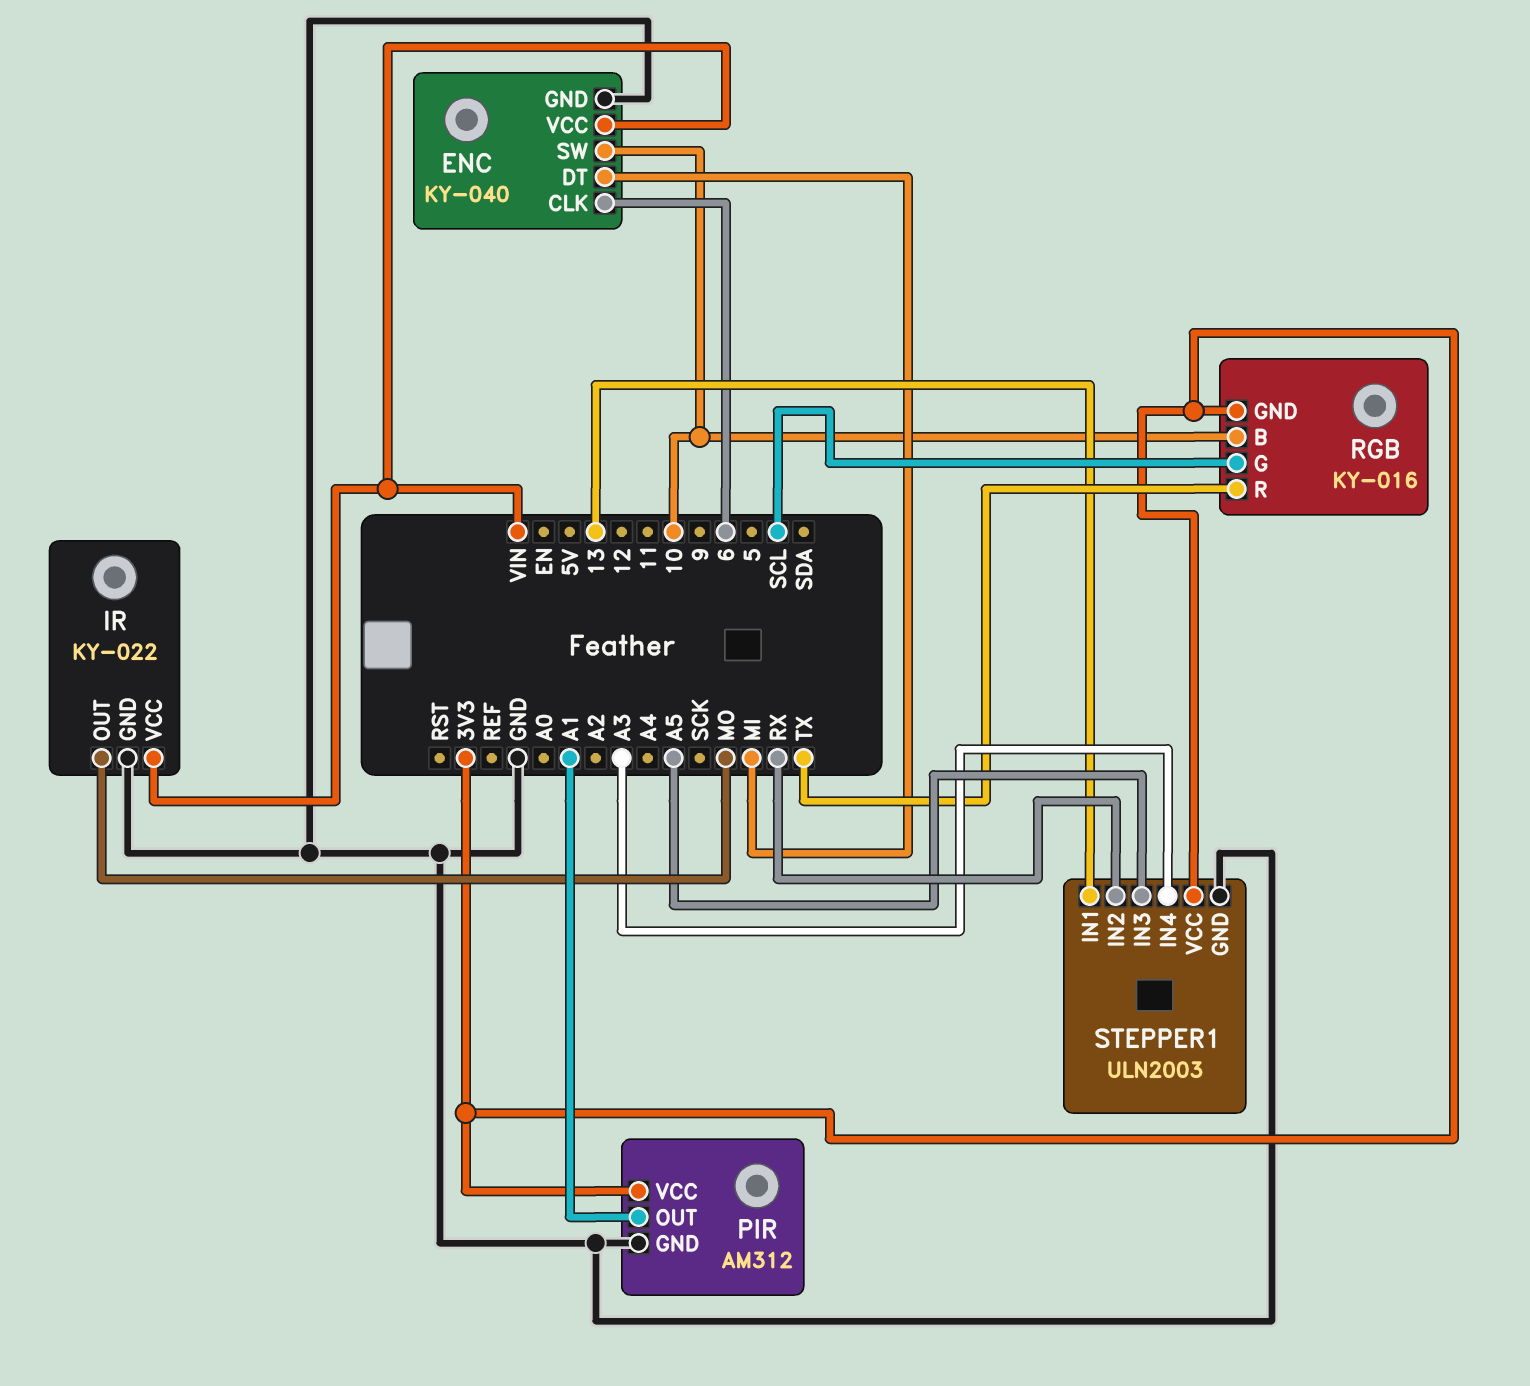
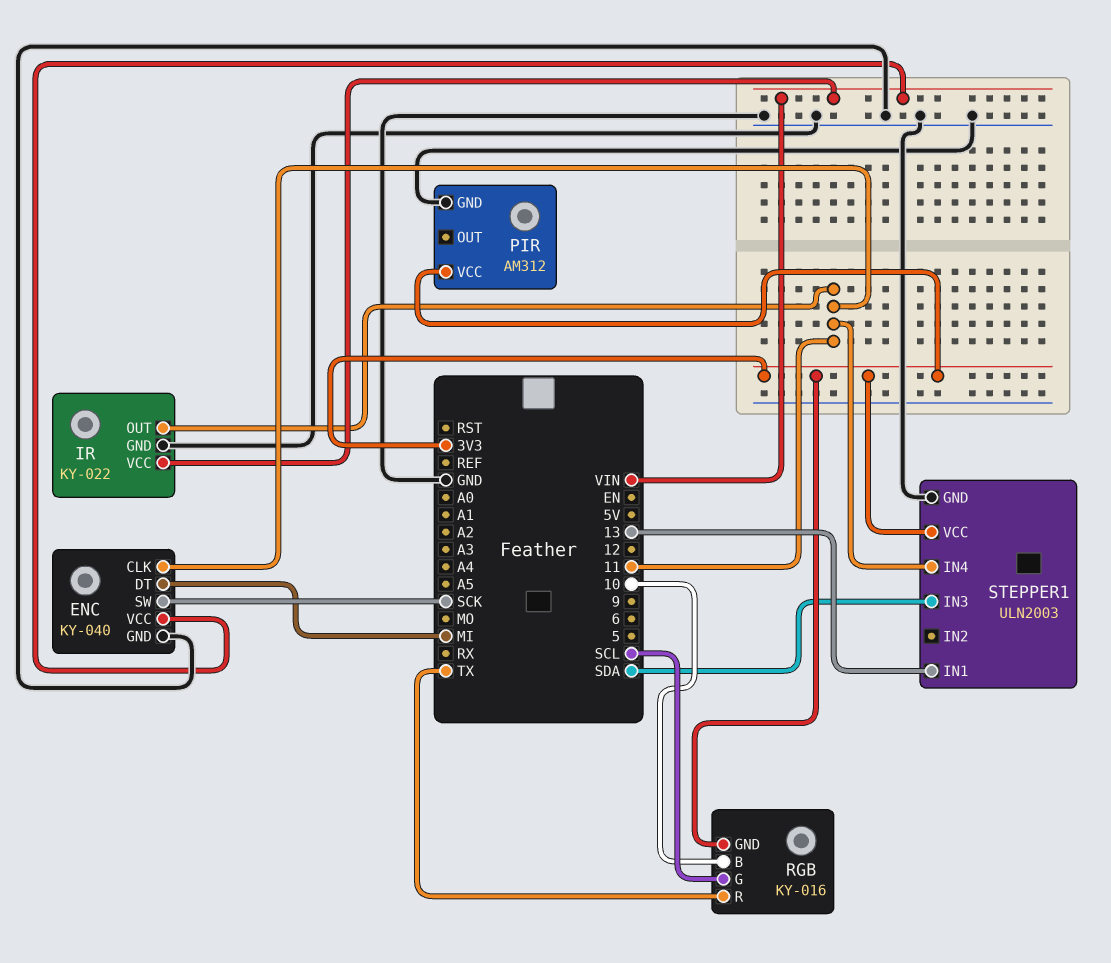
ENC pin CLK: 6 -> 11
ENC pin SW: 10 -> SCK
IR pin OUT: MO -> 11
PIR pin OUT: A1 -> none
STEPPER1 pin IN2: RX -> none
STEPPER1 pin IN3: A5 -> SDA
STEPPER1 pin IN4: A3 -> 11

